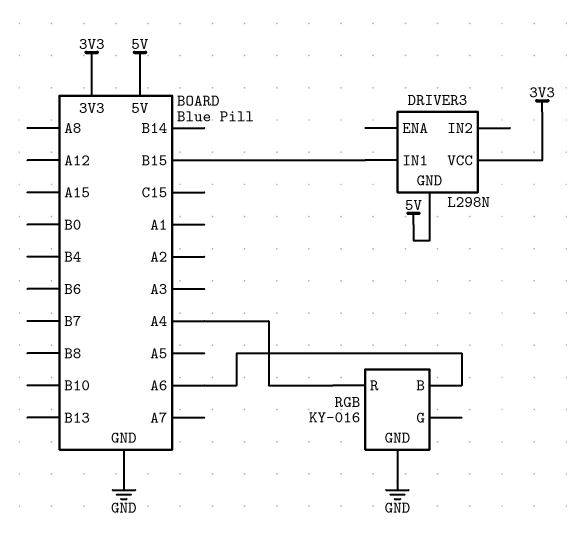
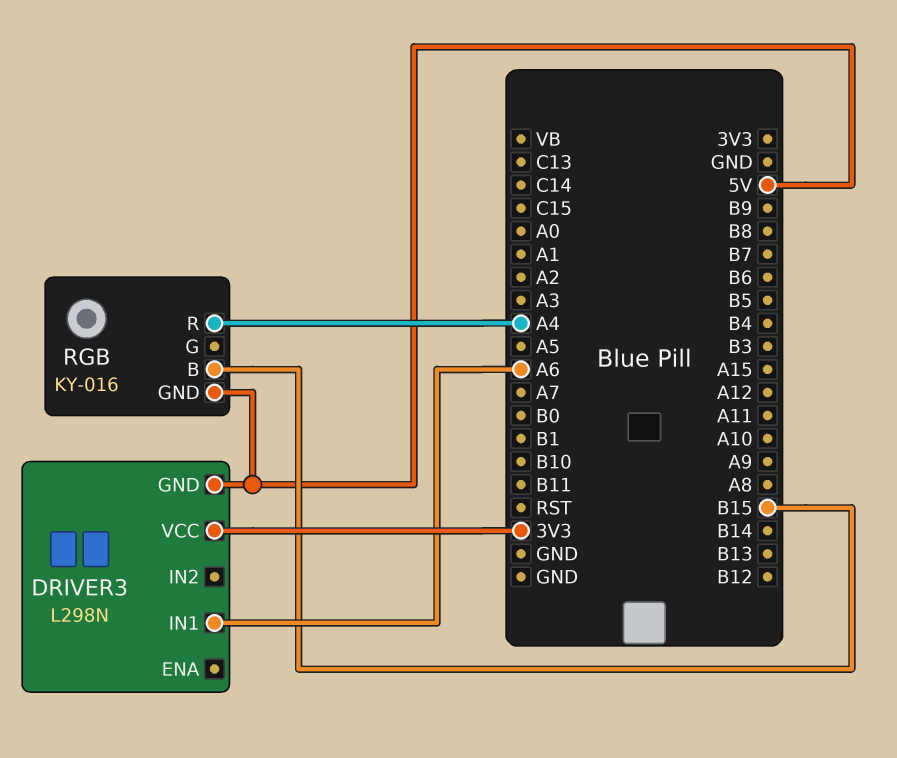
DRIVER3 pin IN1: B15 -> A6
RGB pin B: A6 -> B15
RGB pin GND: GND -> 5V

